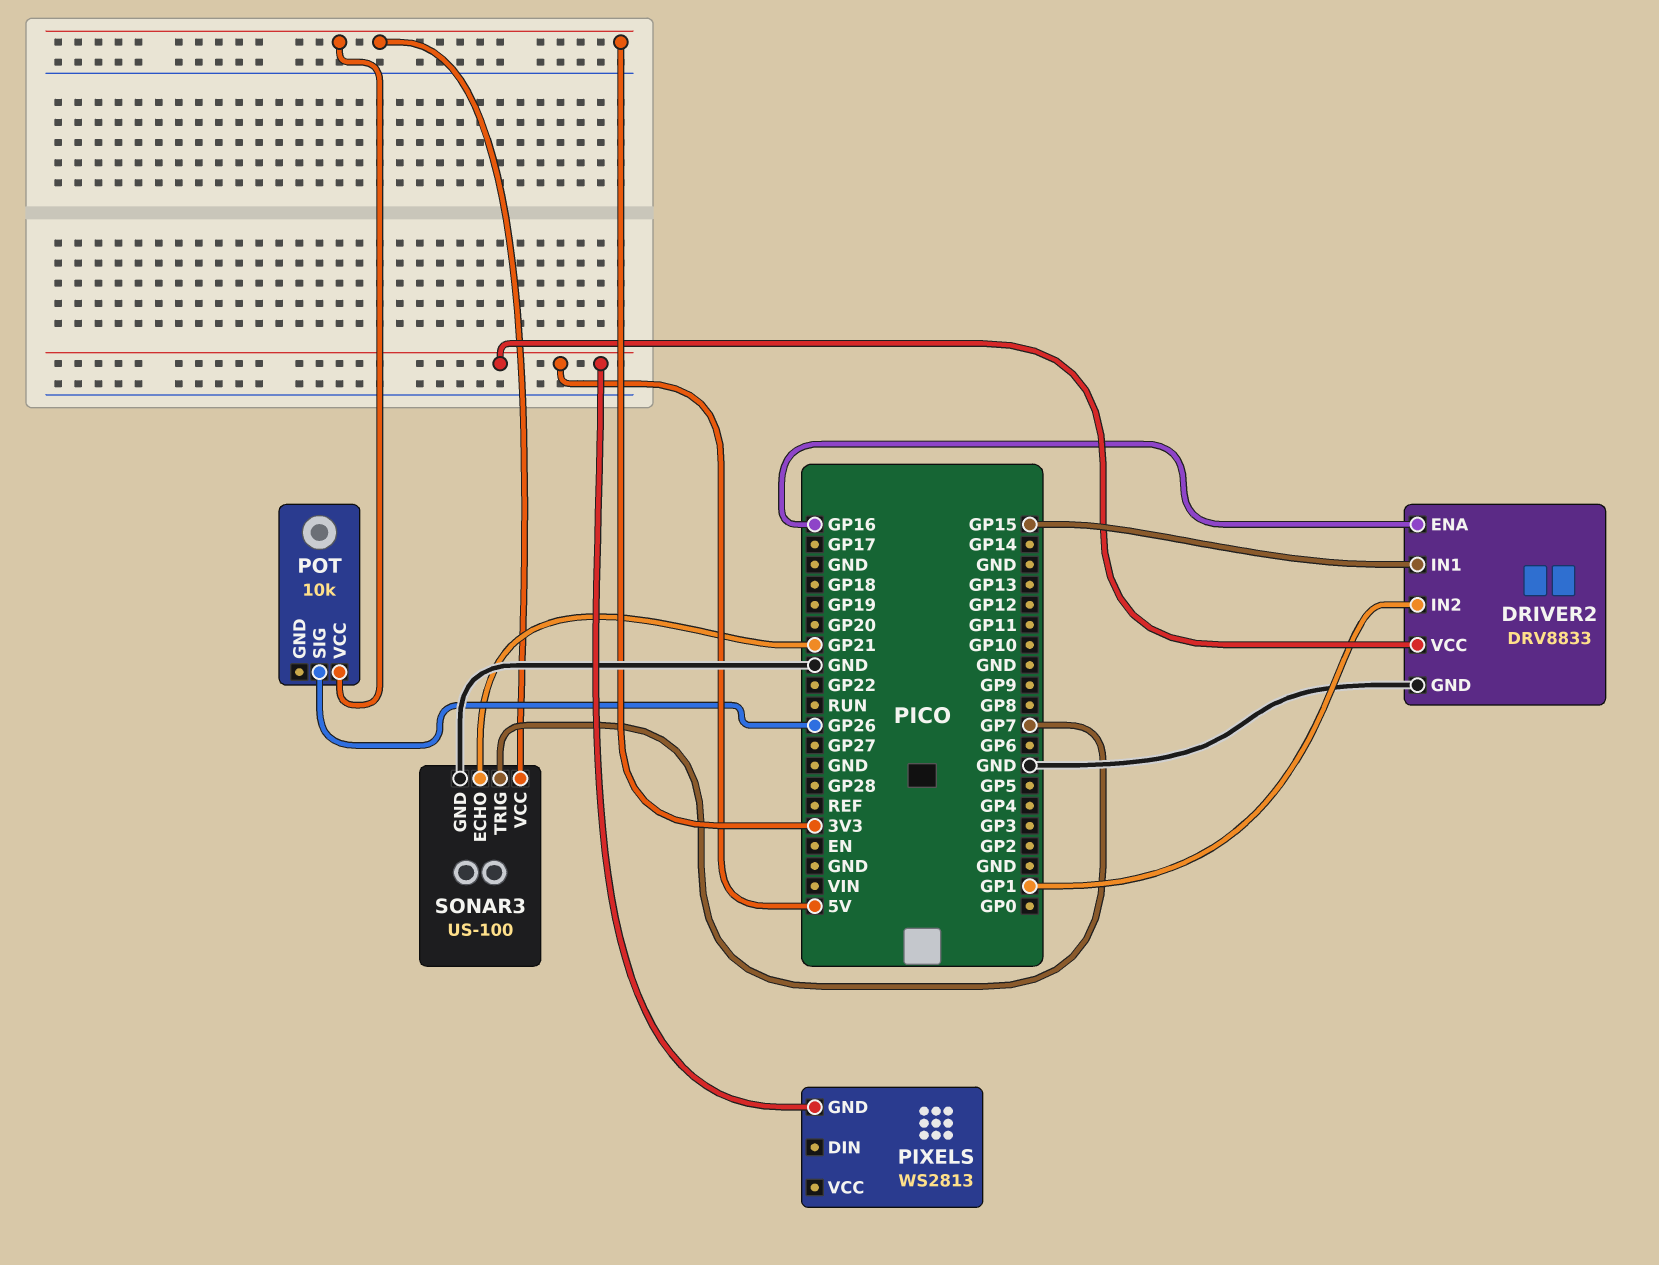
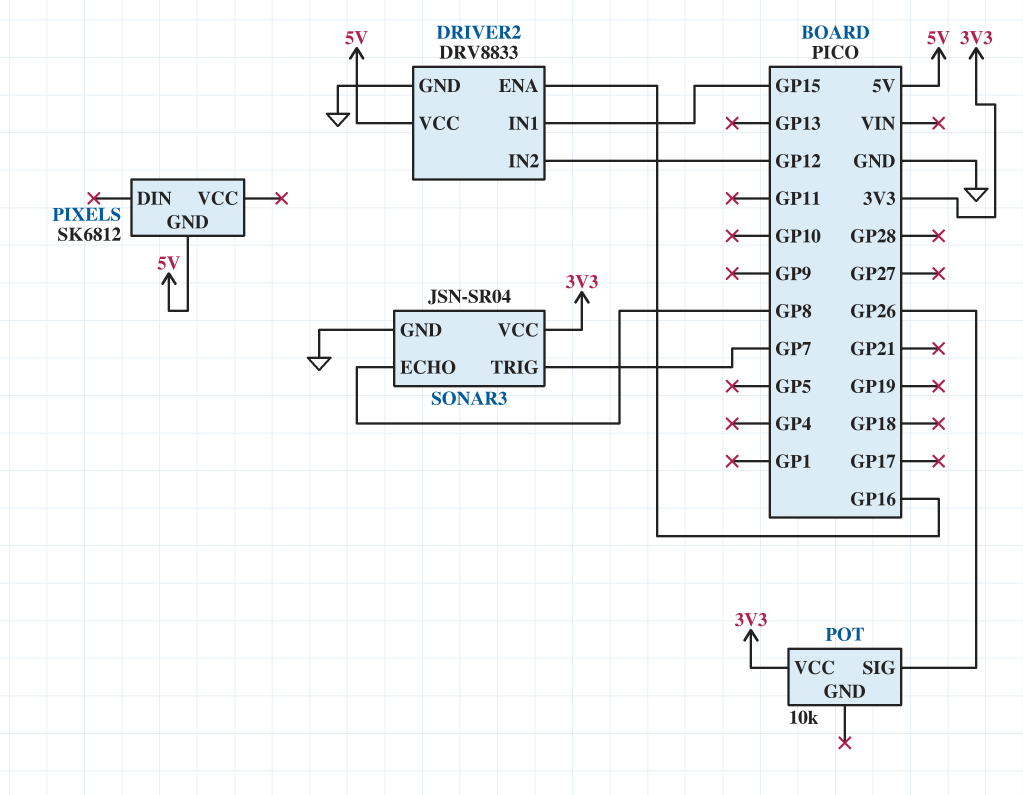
DRIVER2 pin IN2: GP1 -> GP12
PIXELS: WS2813 -> SK6812
SONAR3: US-100 -> JSN-SR04
SONAR3 pin ECHO: GP21 -> GP8

